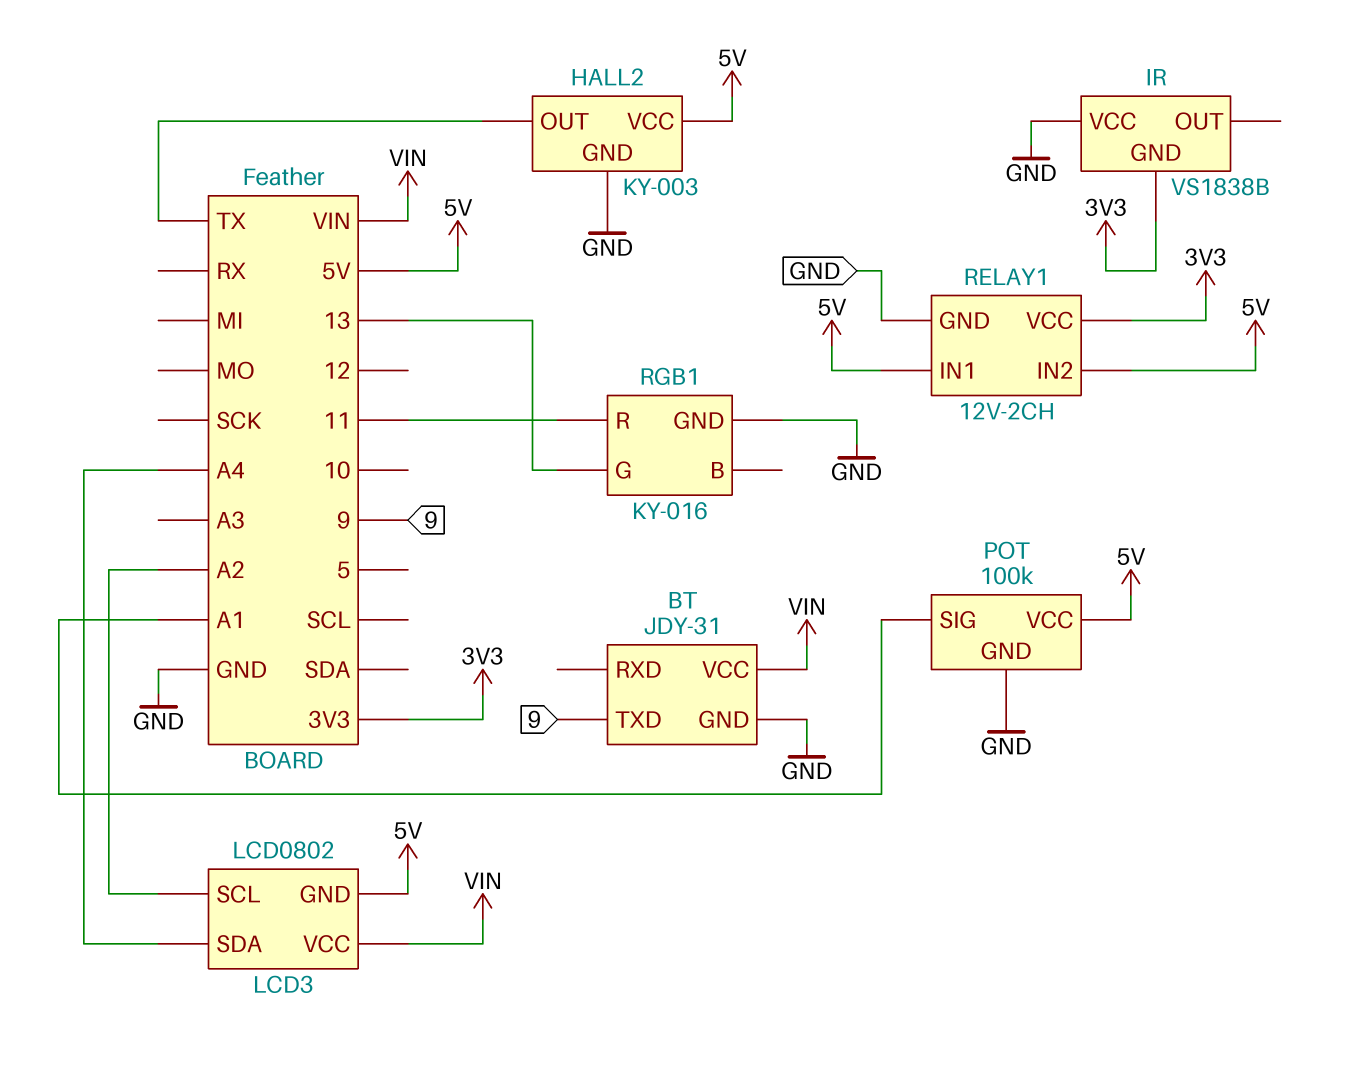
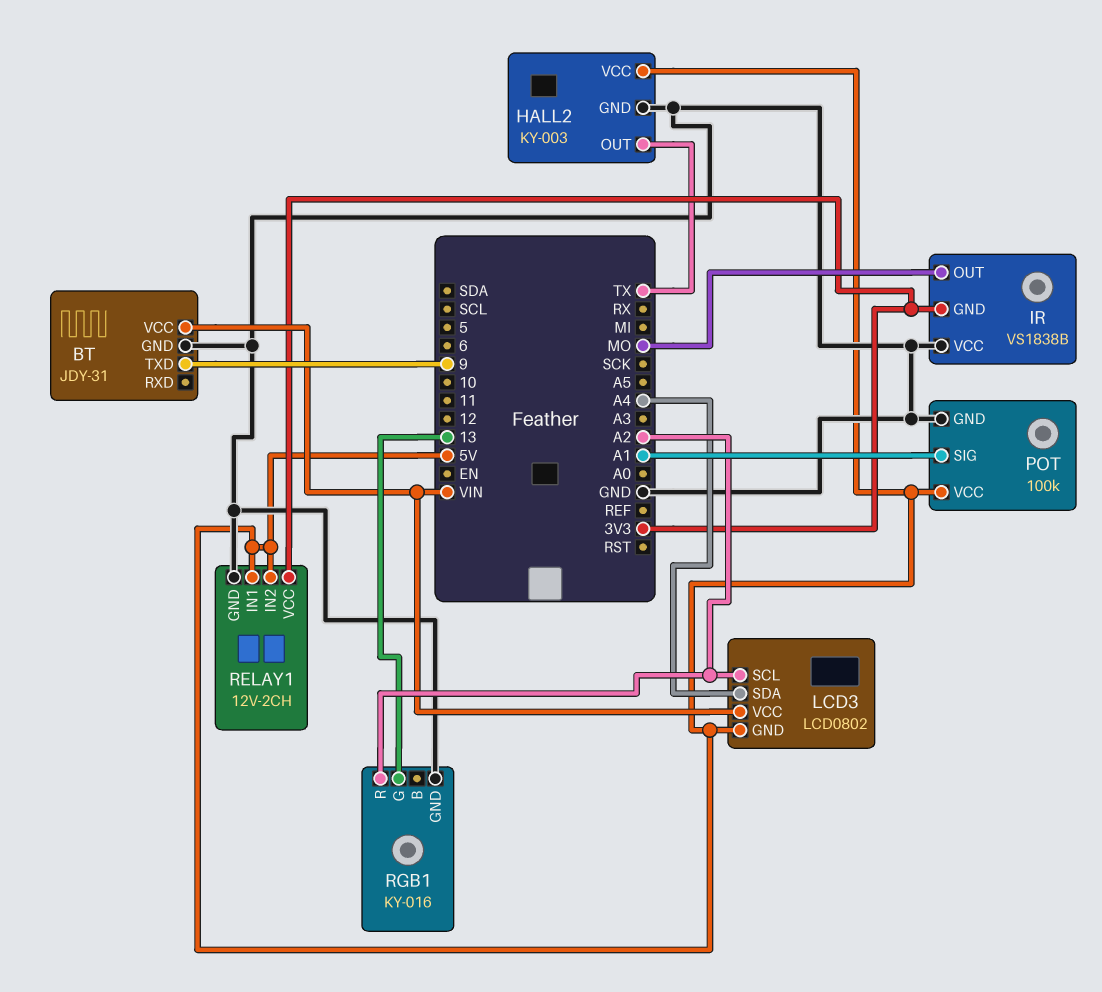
IR pin OUT: none -> MO
RGB1 pin R: 11 -> A2

